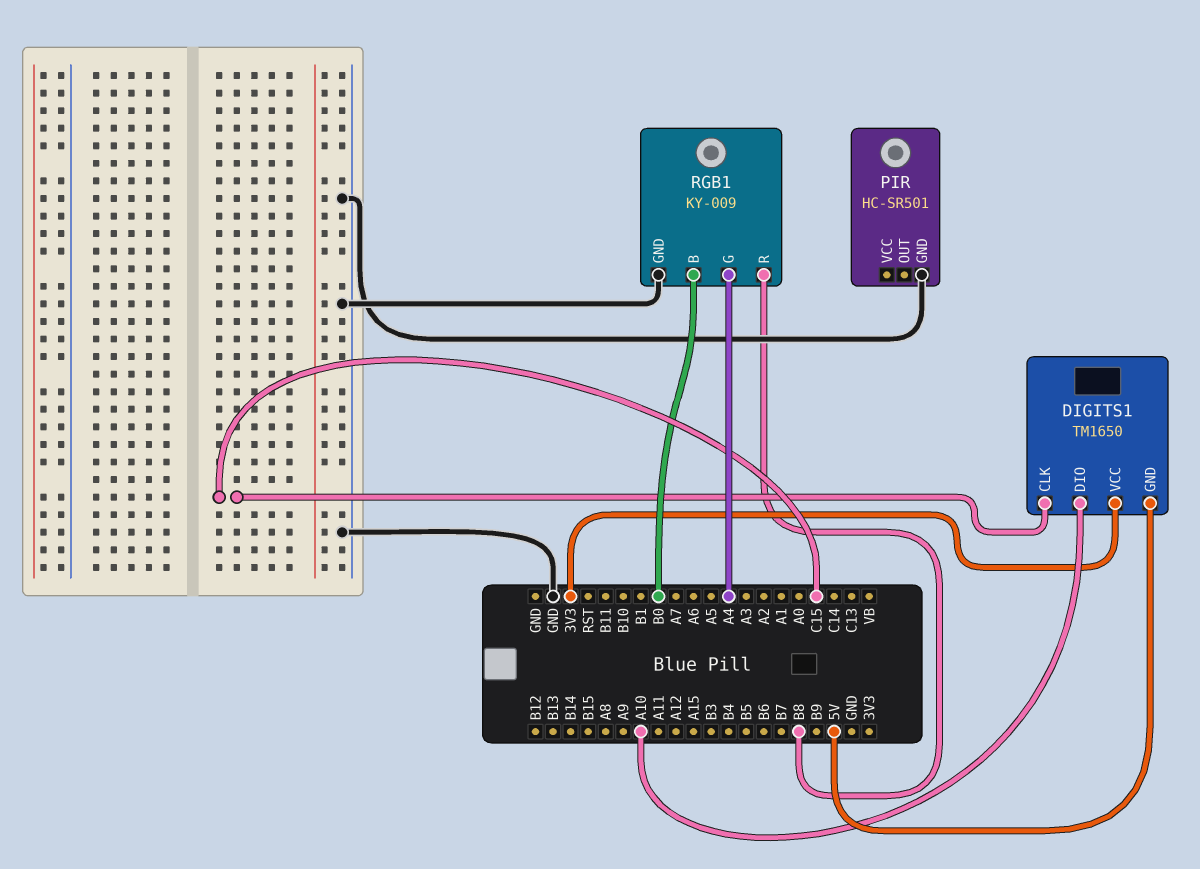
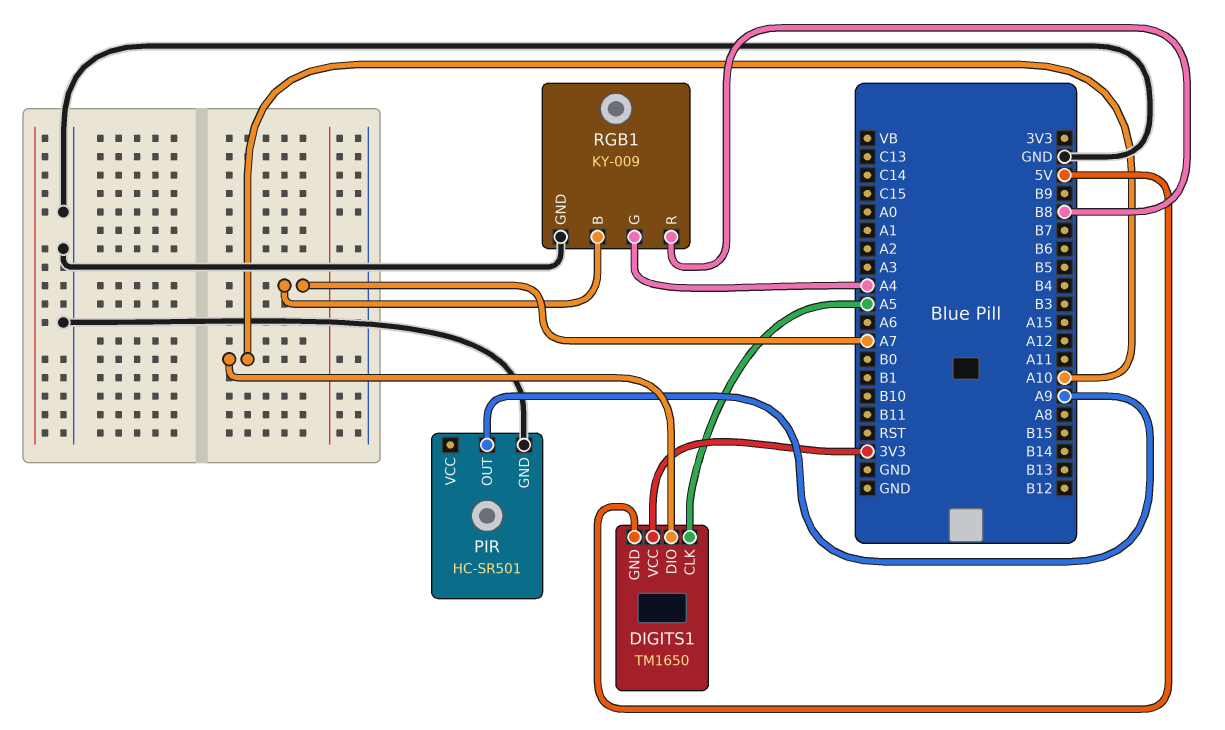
DIGITS1 pin CLK: C15 -> A5
PIR pin OUT: none -> A9
RGB1 pin B: B0 -> A7

